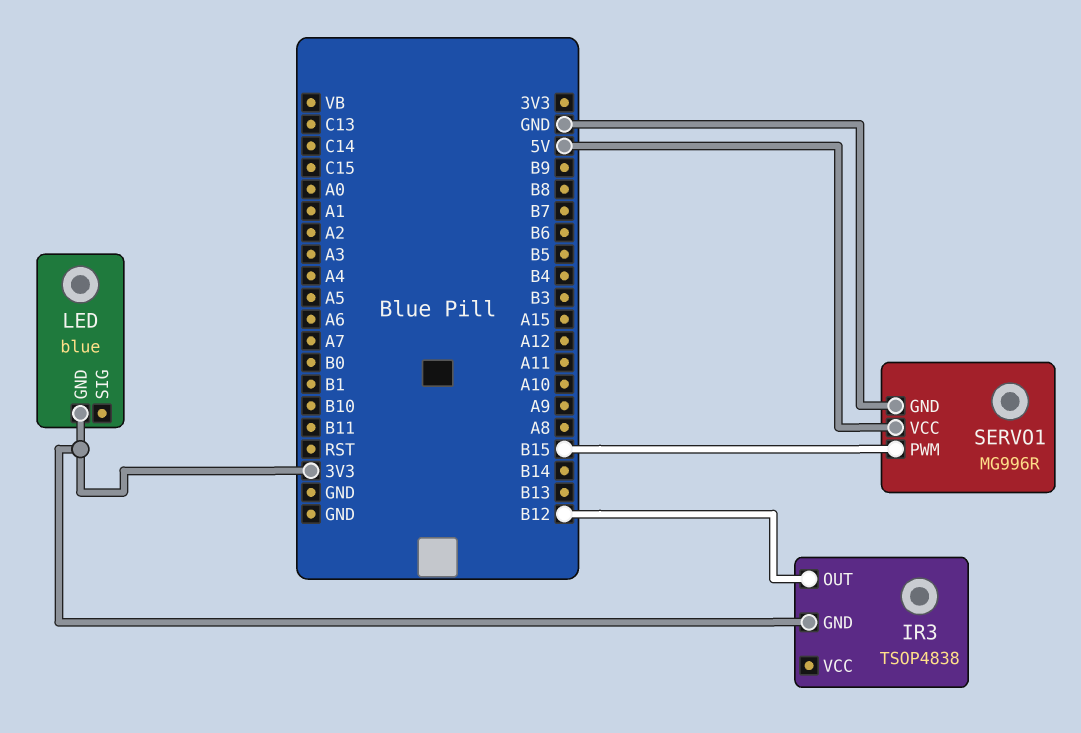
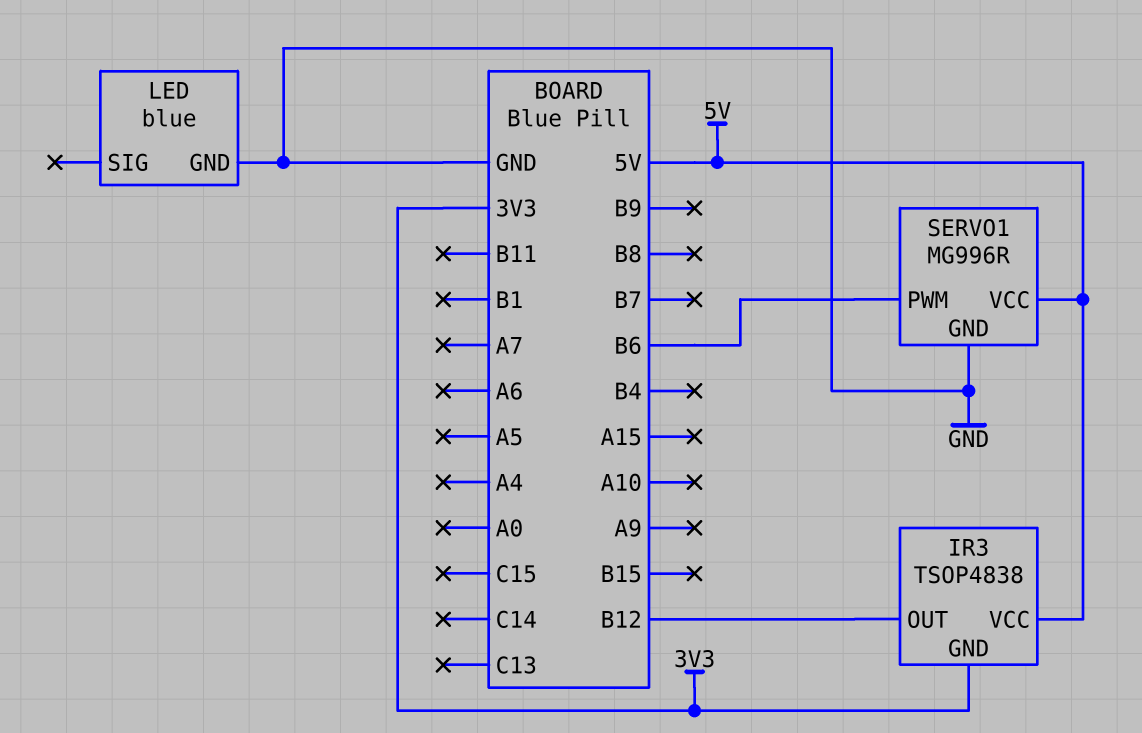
IR3 pin VCC: none -> 5V
LED pin GND: 3V3 -> GND
SERVO1 pin PWM: B15 -> B6

